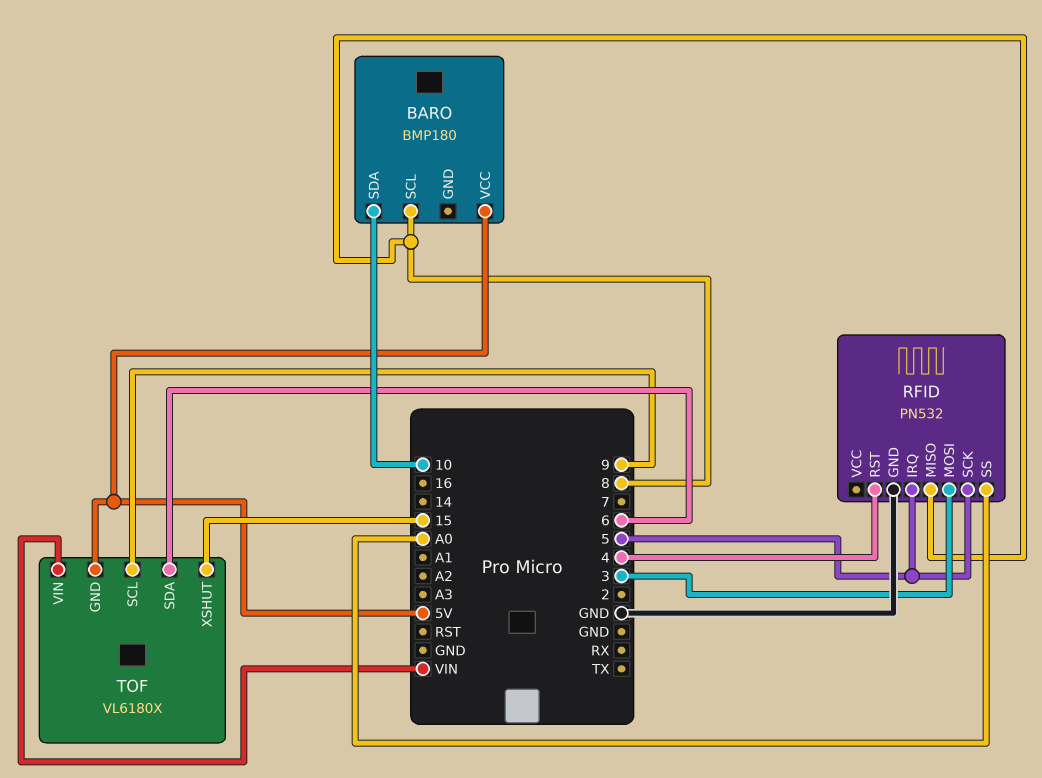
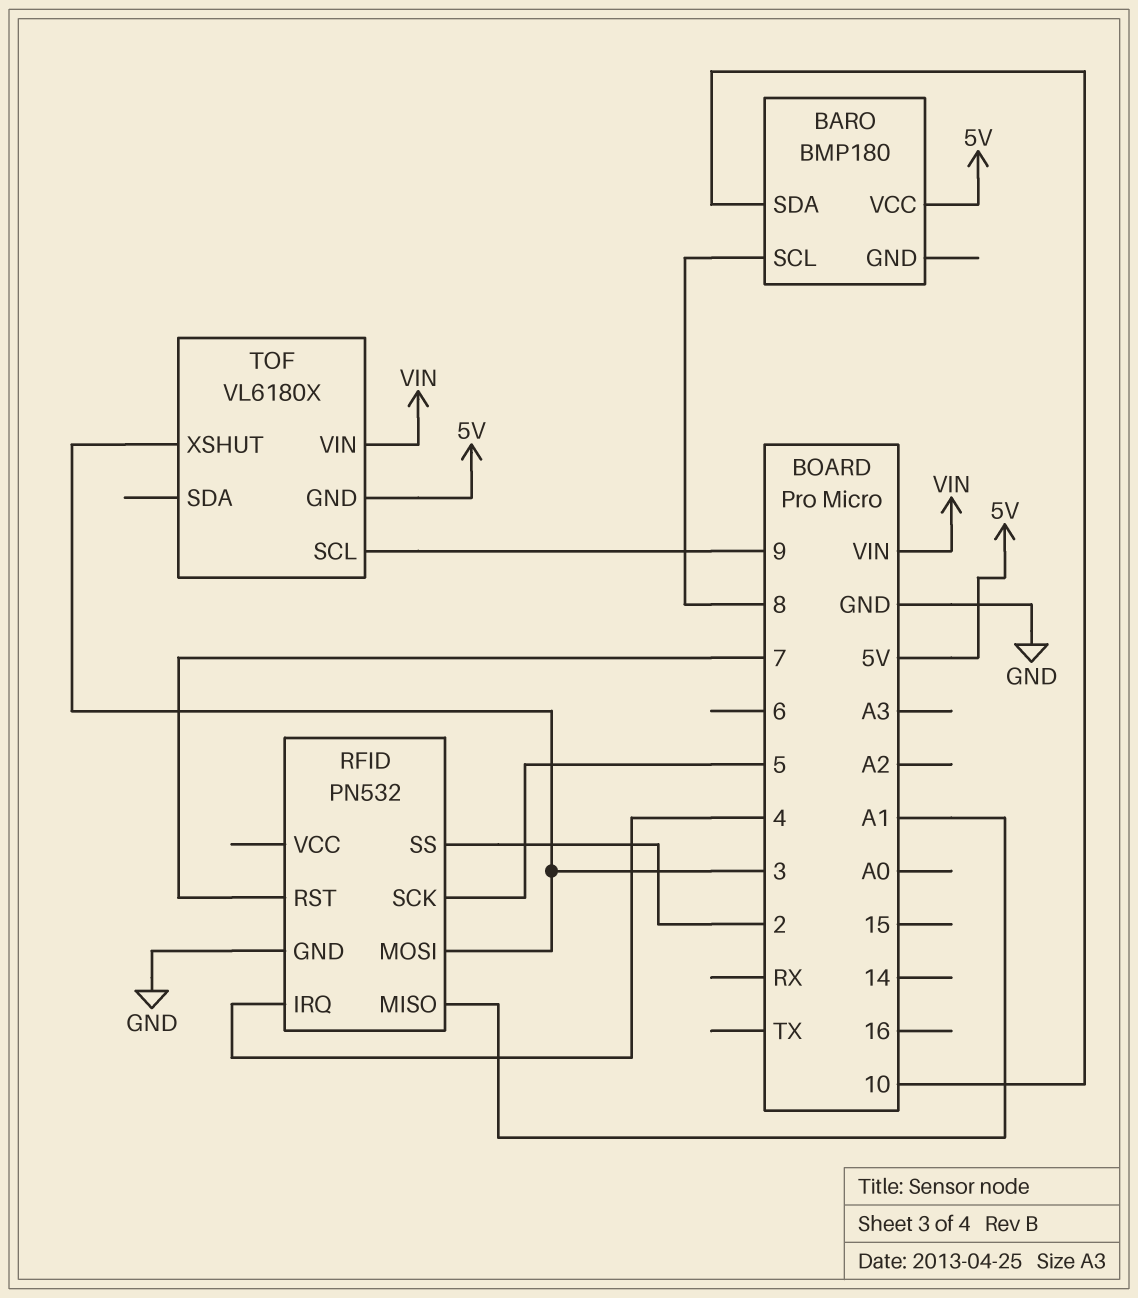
RFID pin IRQ: 5 -> 4
RFID pin MISO: 8 -> A1
RFID pin RST: 4 -> 7
RFID pin SS: A0 -> 2
TOF pin SDA: 6 -> none
TOF pin XSHUT: 15 -> 3

